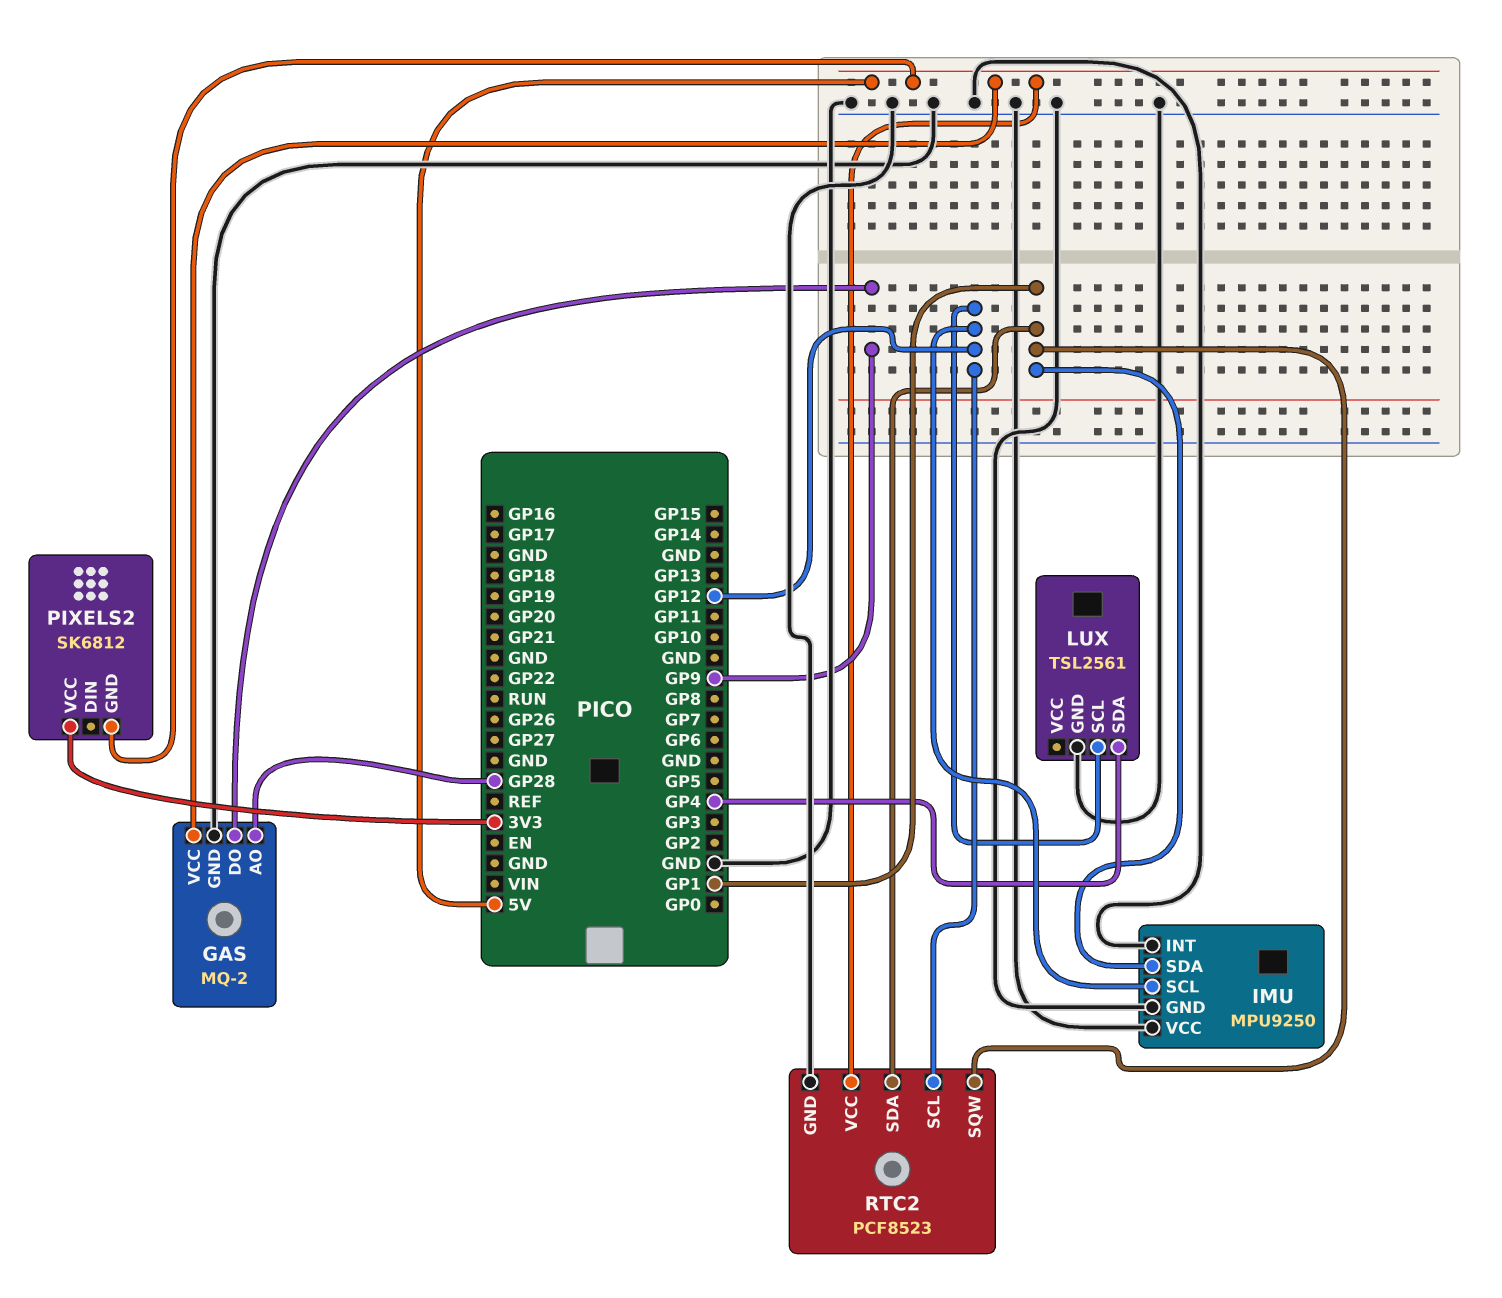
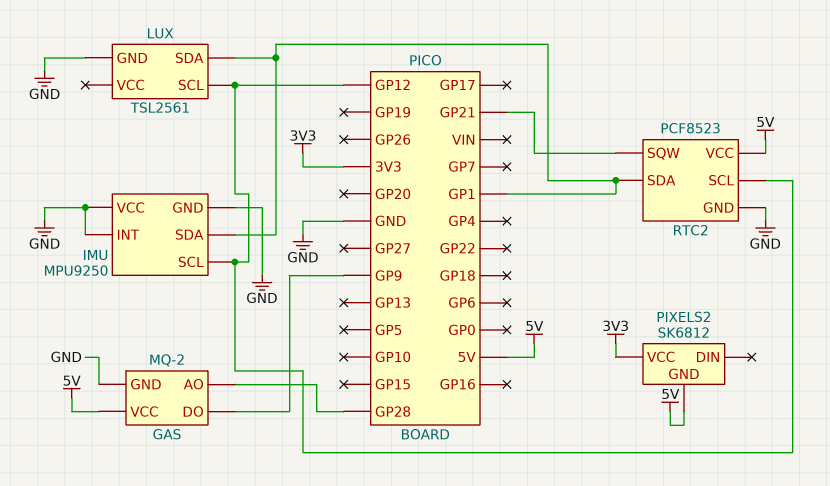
LUX pin SDA: GP4 -> GP1
RTC2 pin SQW: GP1 -> GP21

